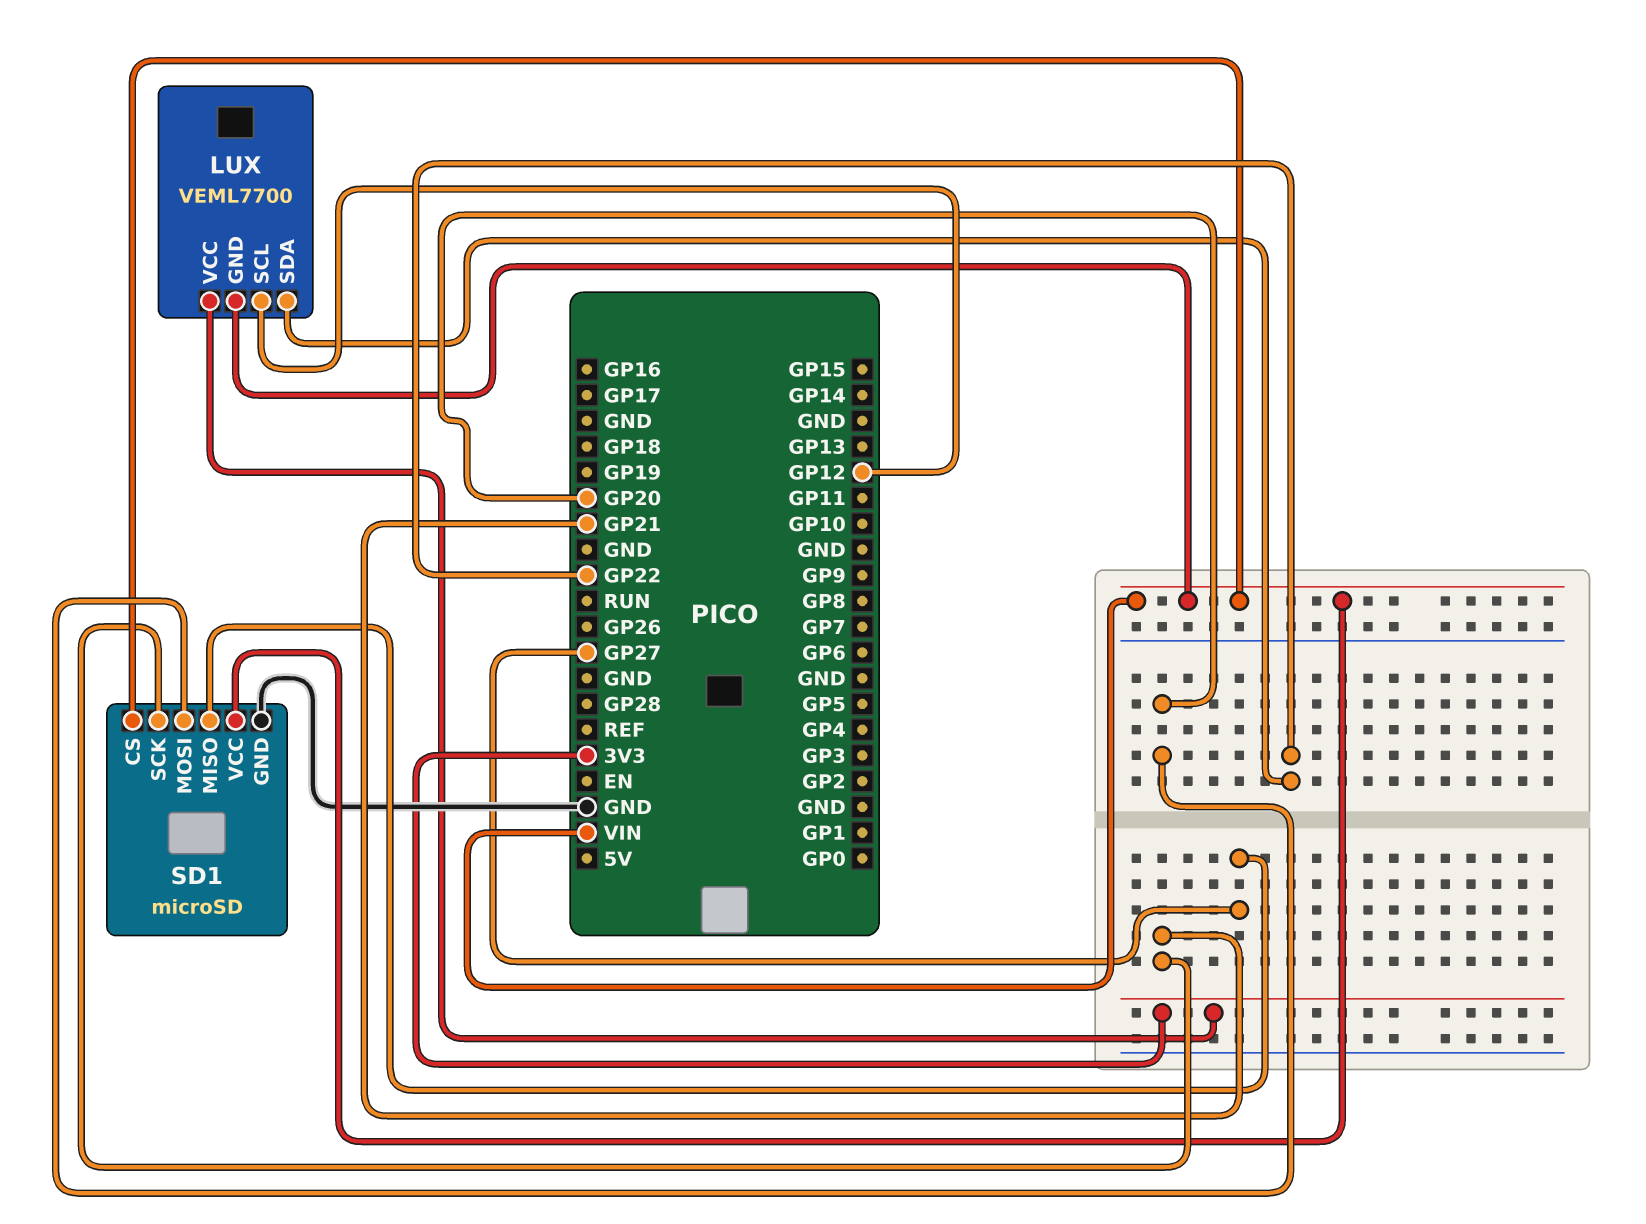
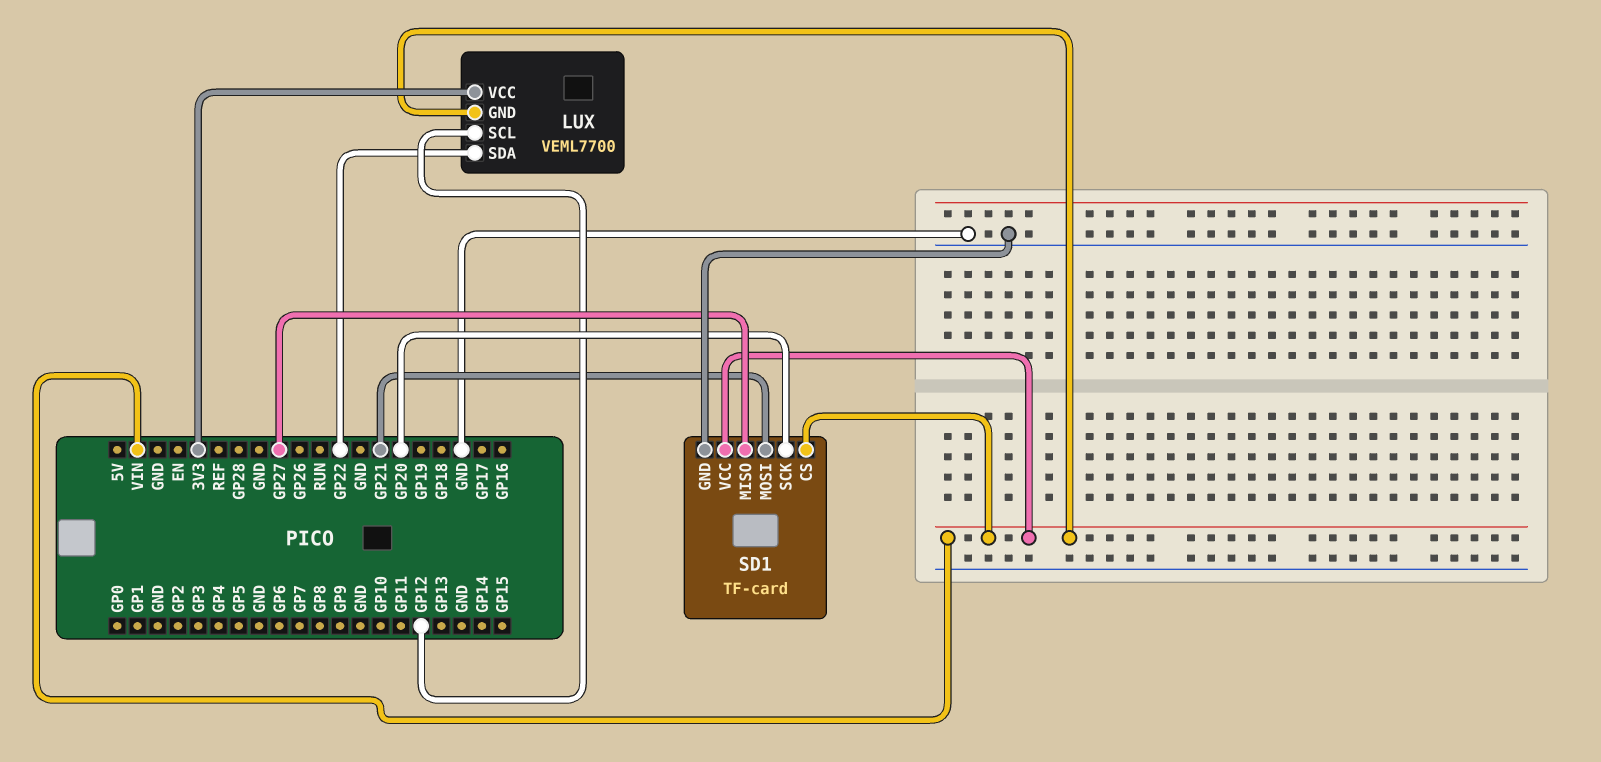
SD1: microSD -> TF-card
SD1 pin MOSI: GP20 -> GP21
SD1 pin SCK: GP21 -> GP20

